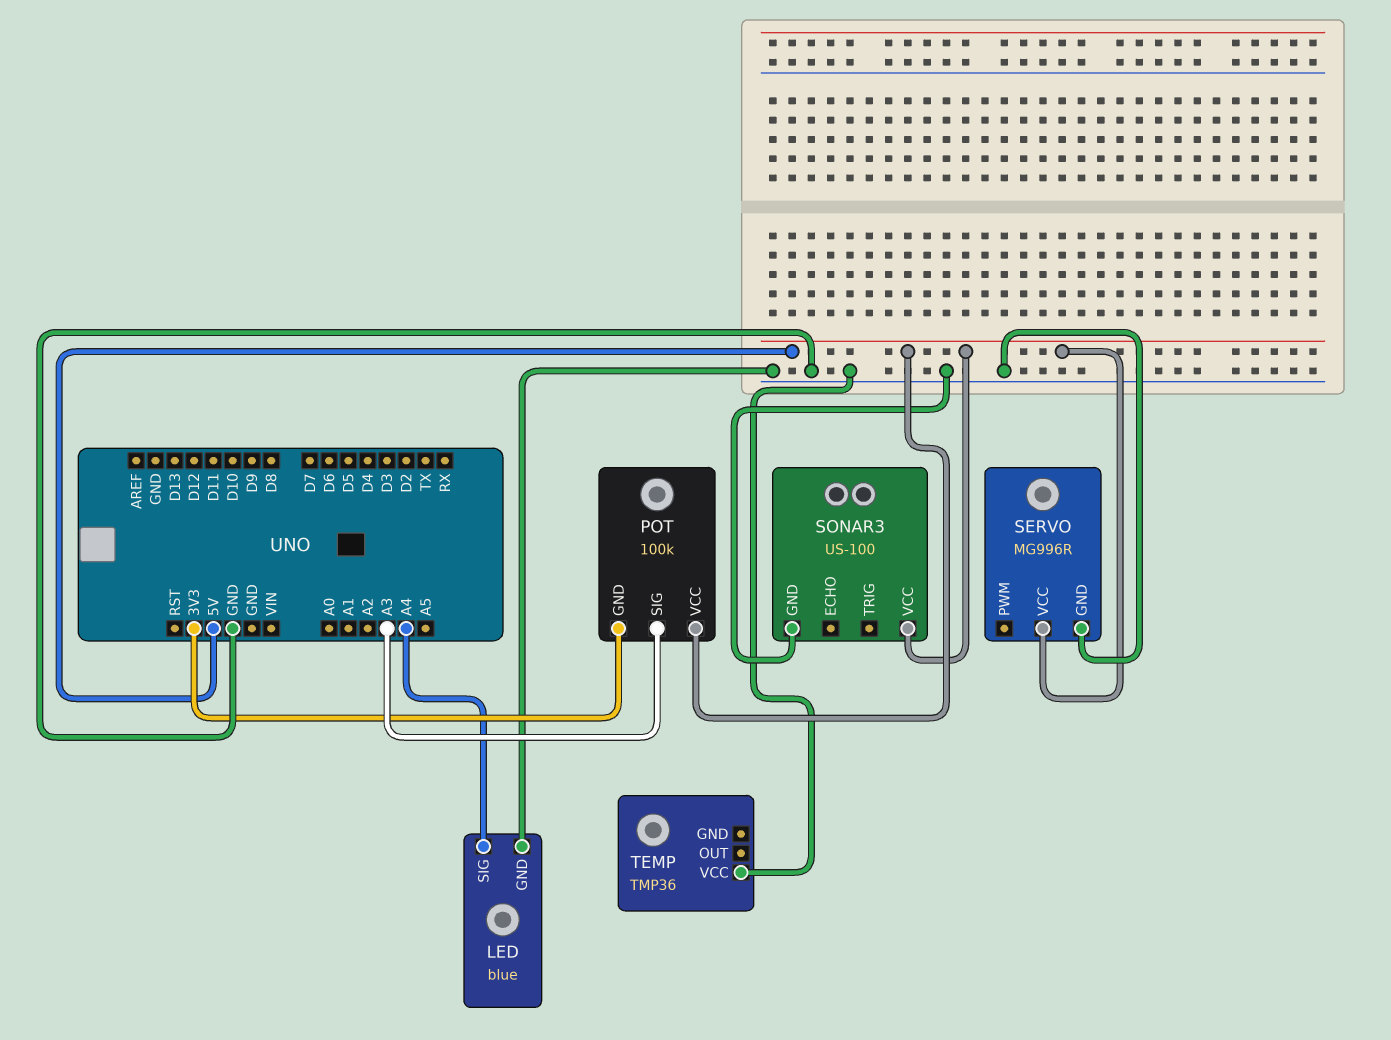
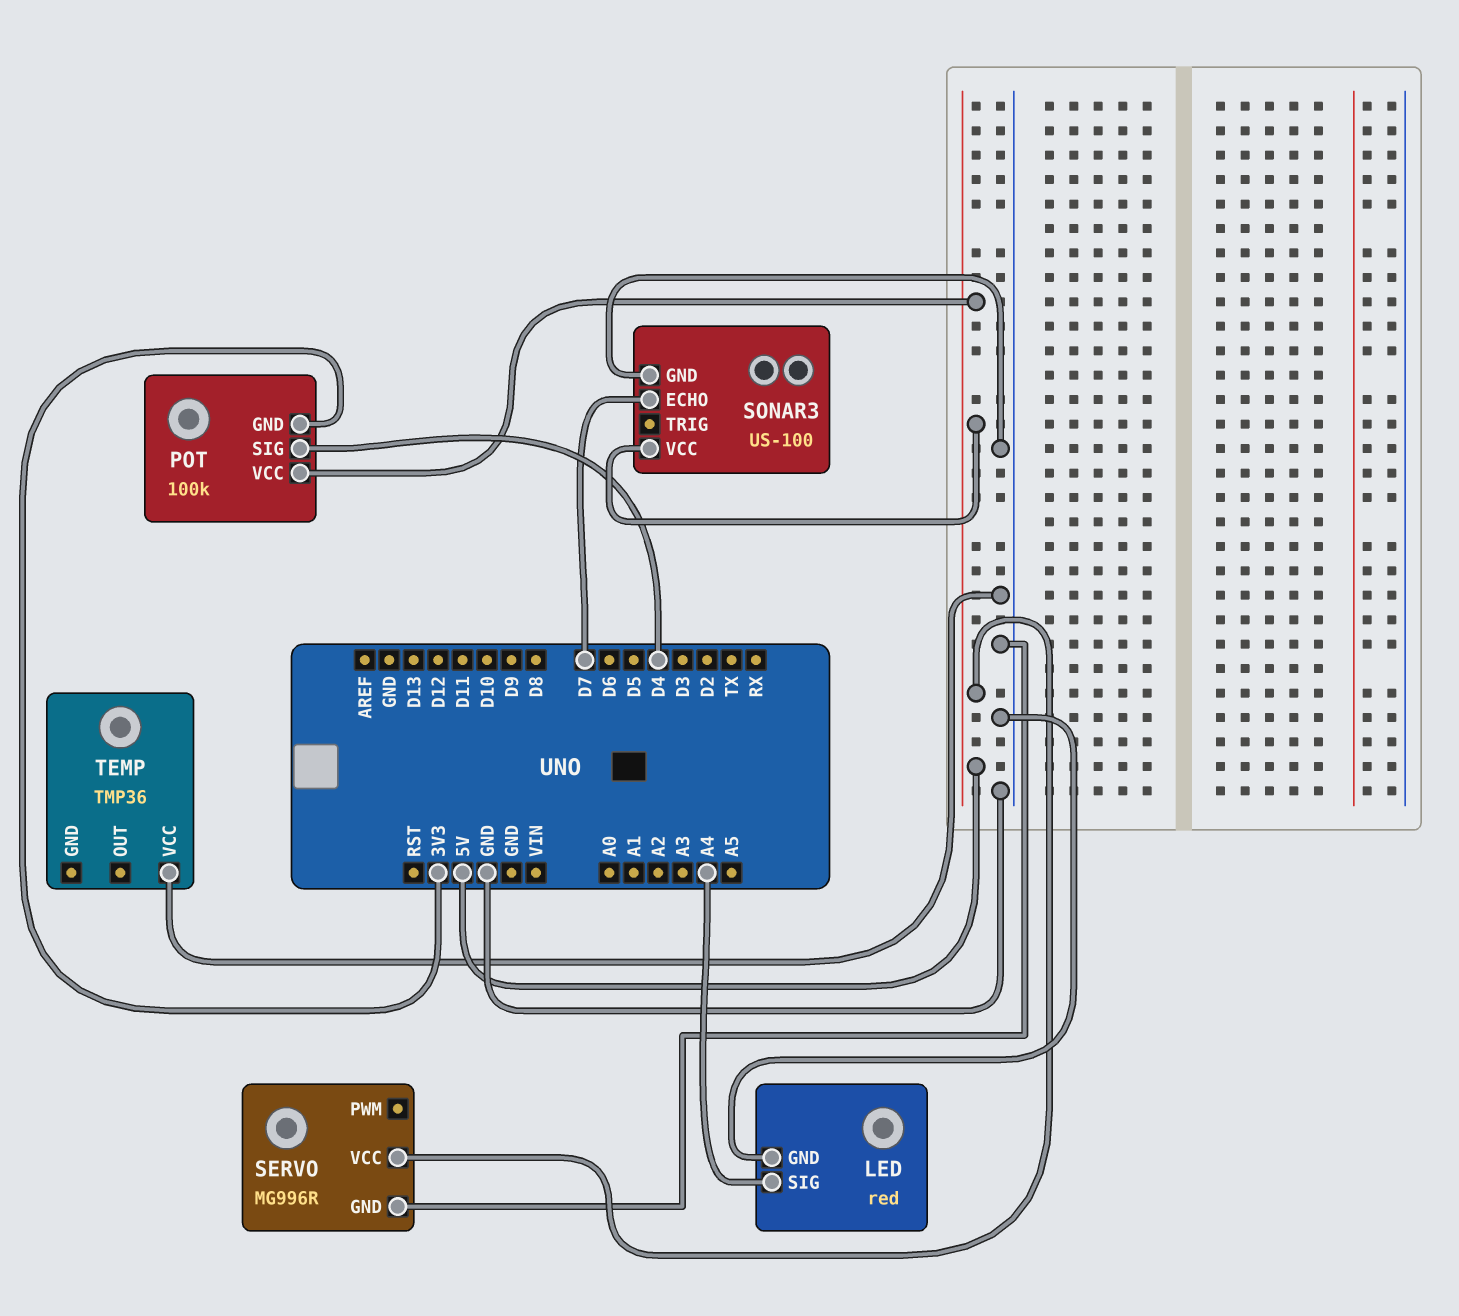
LED: blue -> red
POT pin SIG: A3 -> D4
SONAR3 pin ECHO: none -> D7

